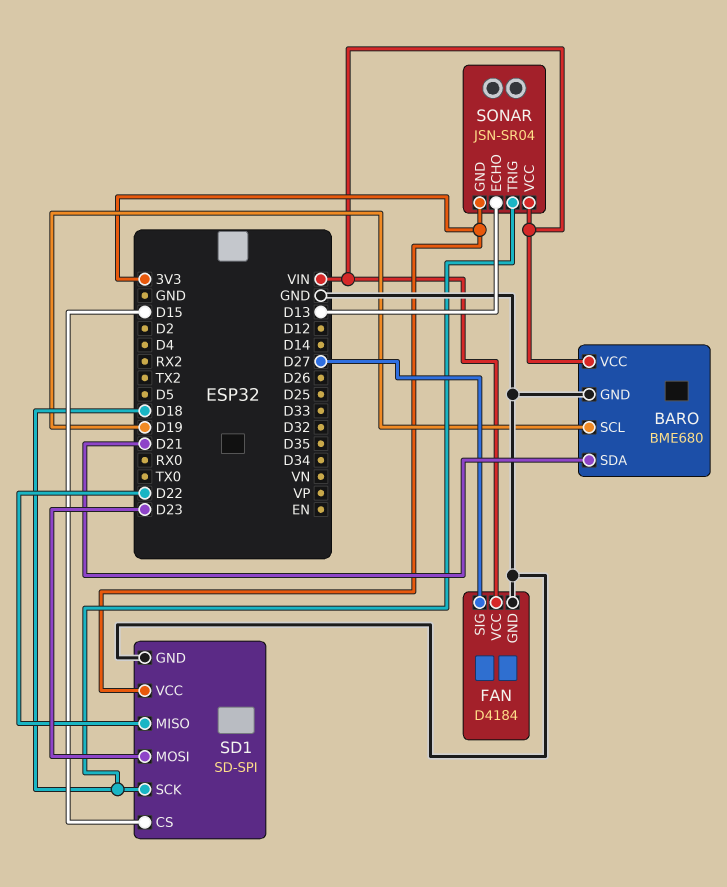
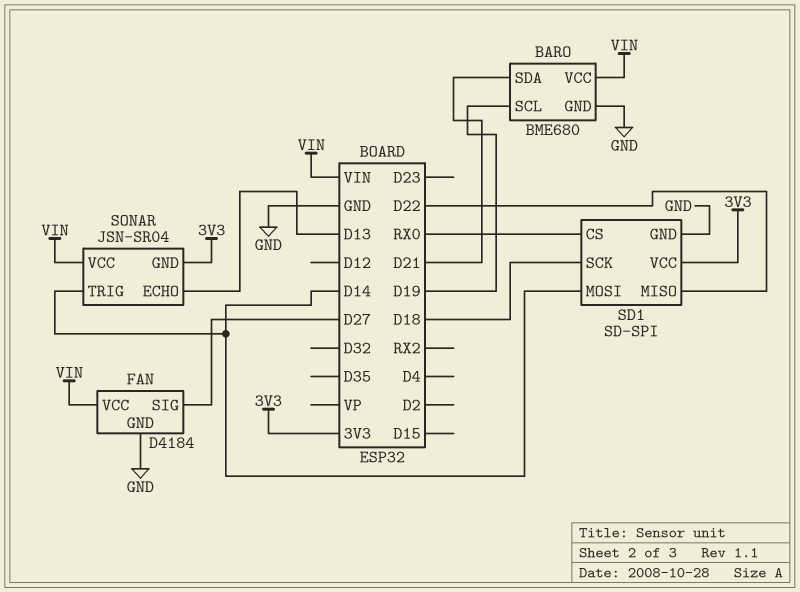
SD1 pin CS: D15 -> RX0
SD1 pin MOSI: D23 -> D14
SONAR pin TRIG: D18 -> D14

